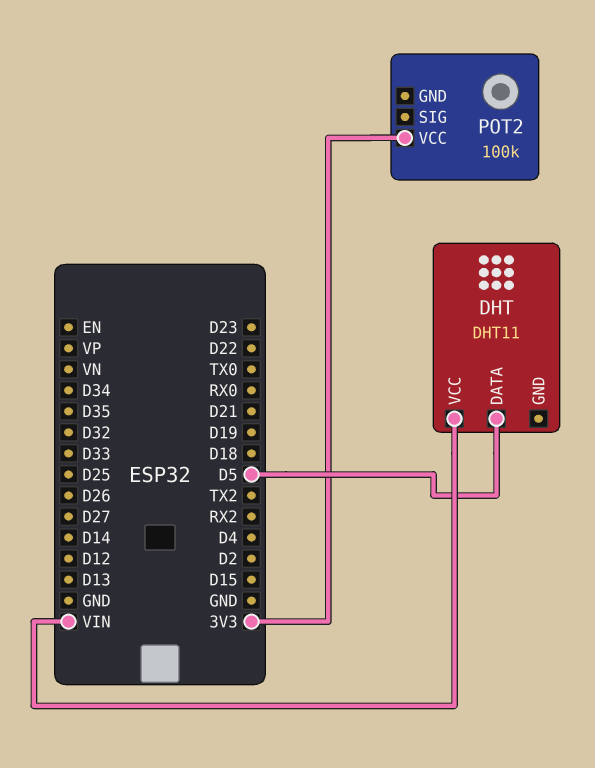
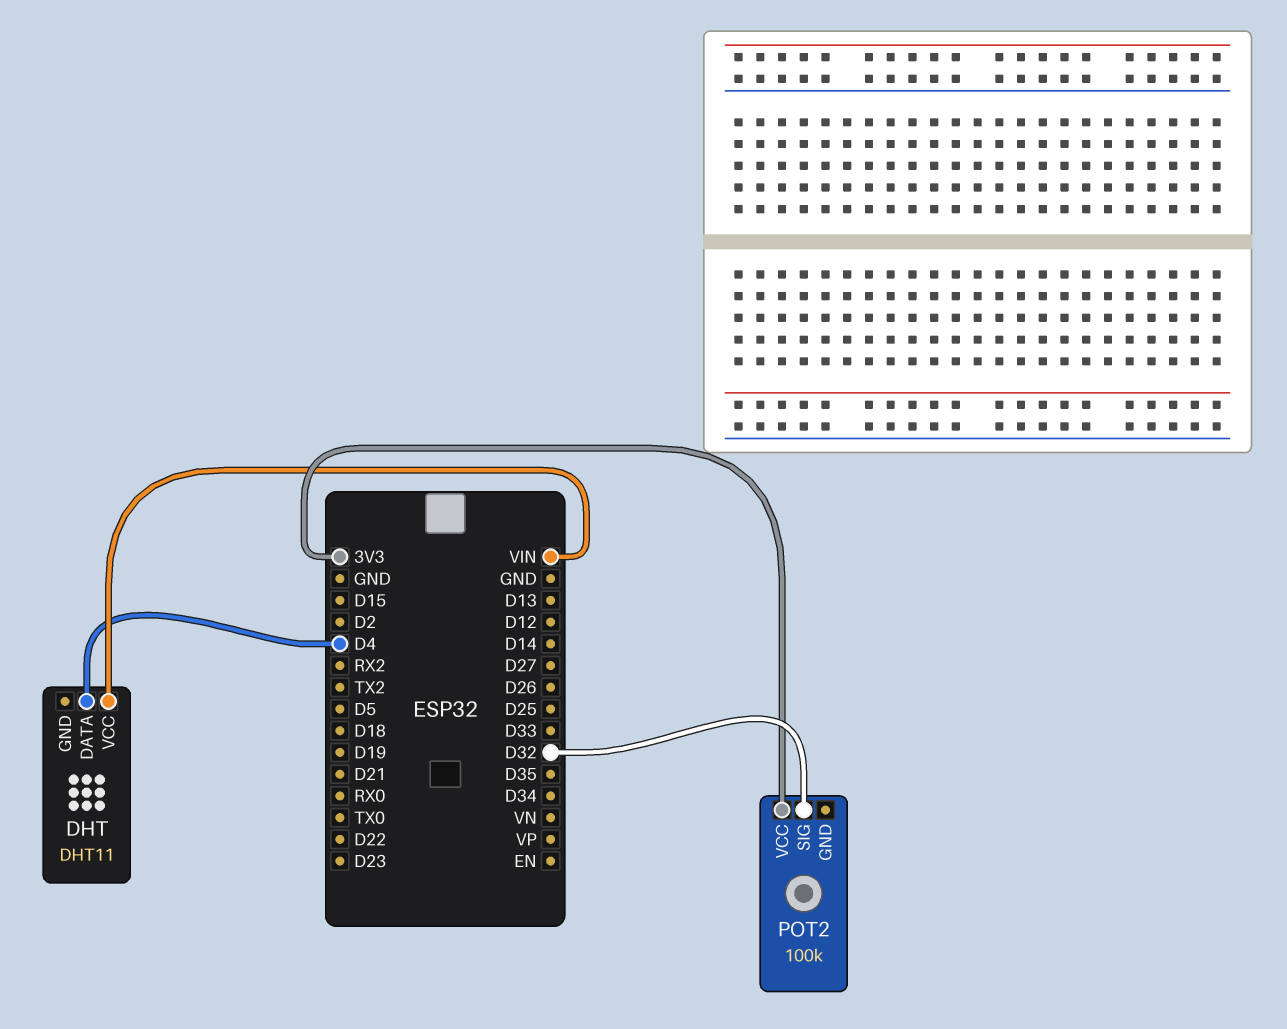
DHT pin DATA: D5 -> D4
POT2 pin SIG: none -> D32

